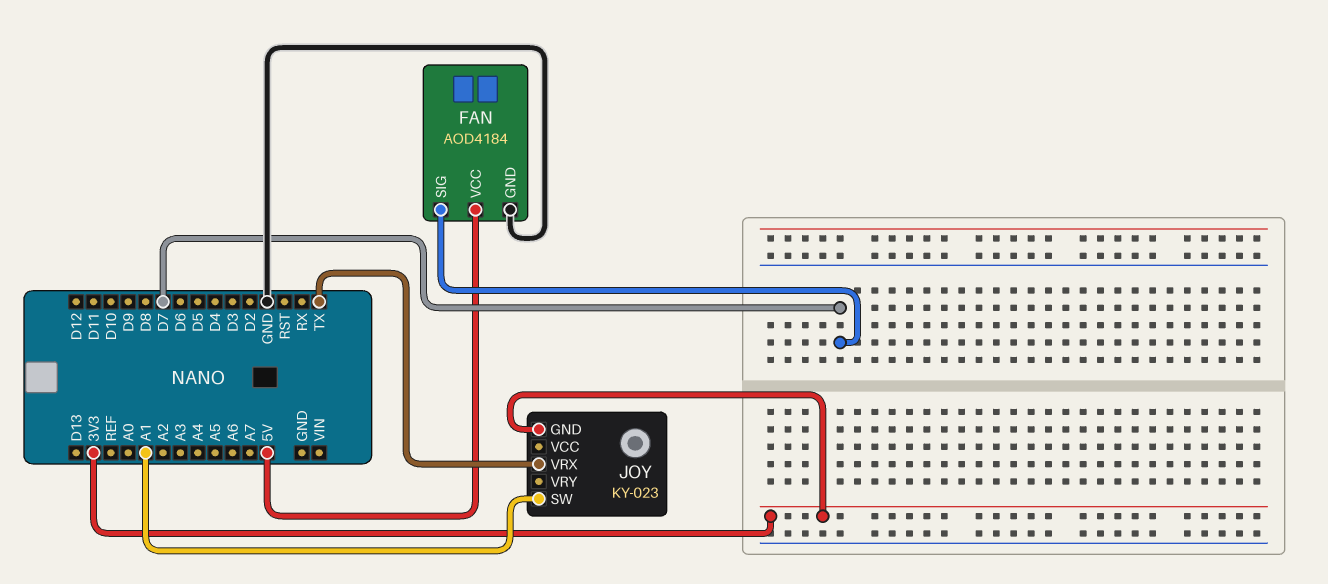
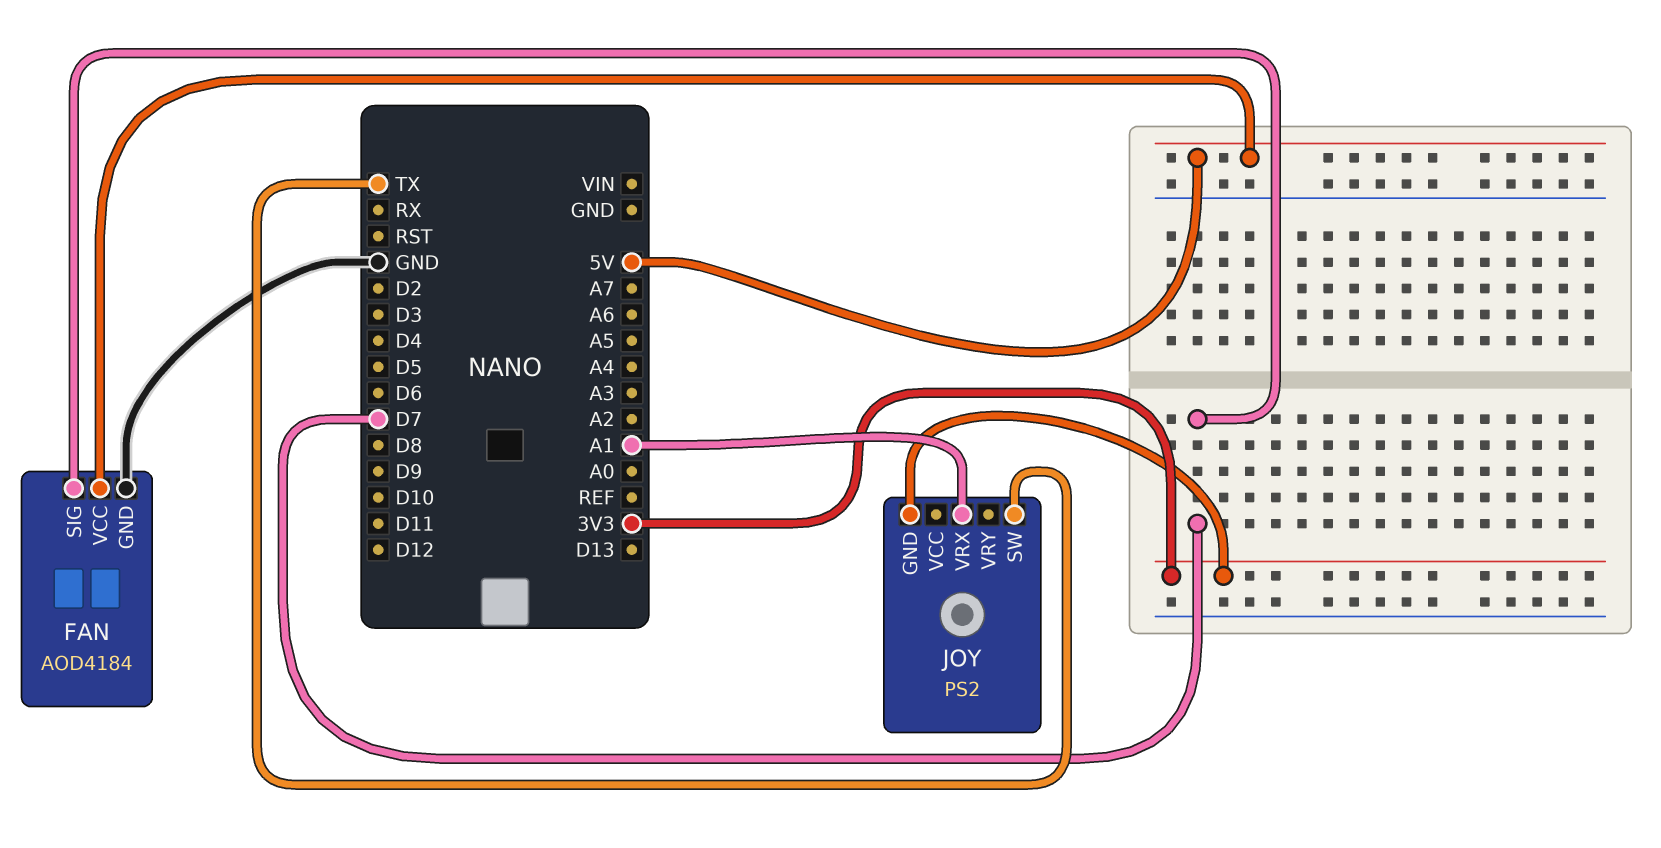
JOY: KY-023 -> PS2
JOY pin SW: A1 -> TX
JOY pin VRX: TX -> A1

